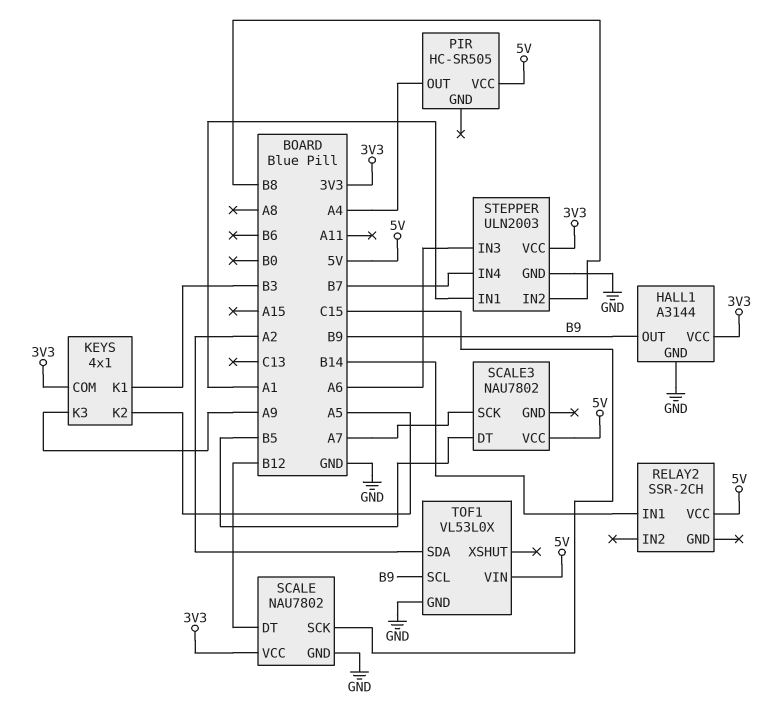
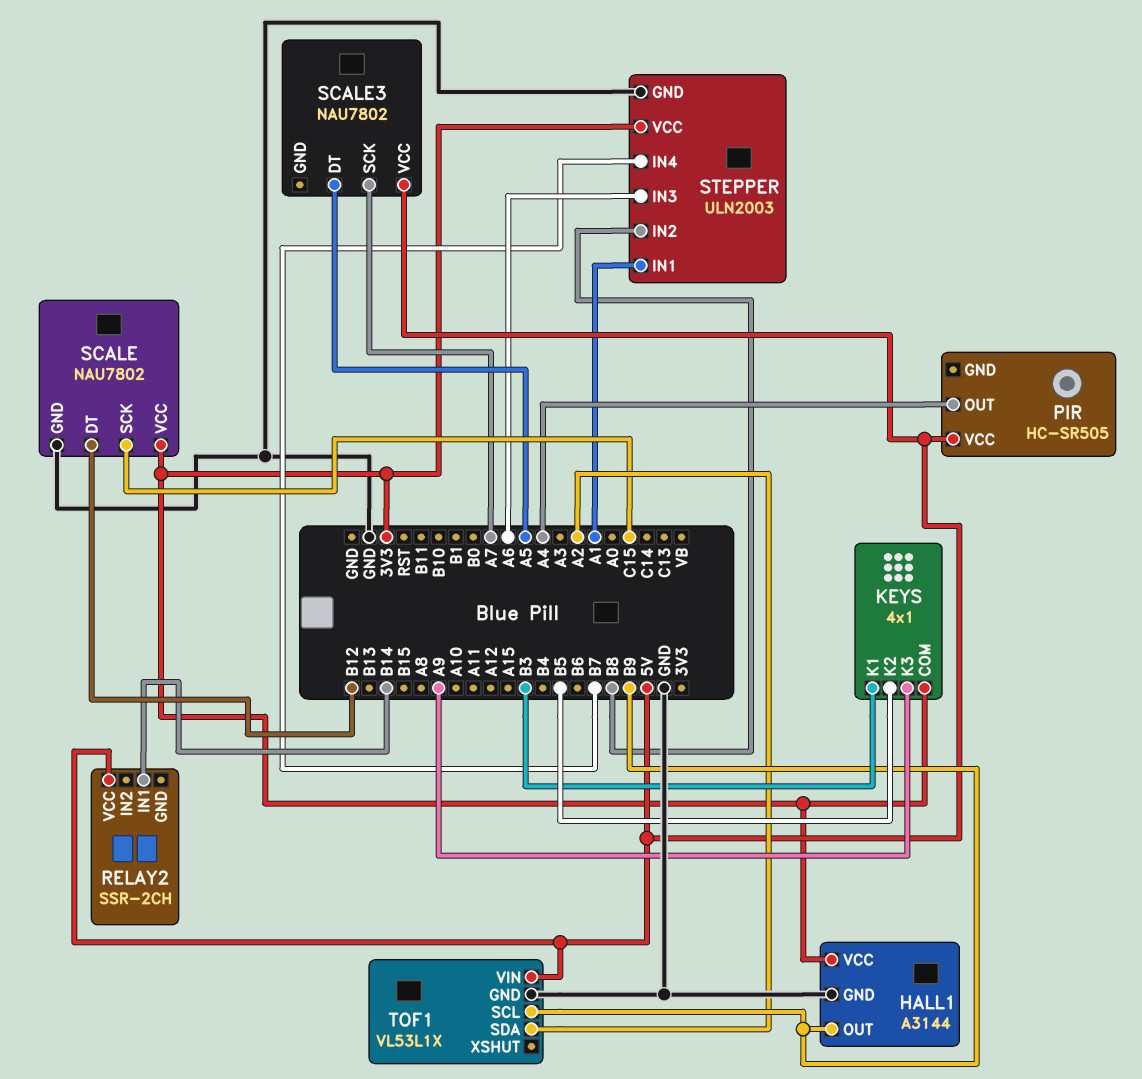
KEYS pin K2: A5 -> B5
SCALE3 pin DT: B5 -> A5
TOF1: VL53L0X -> VL53L1X

